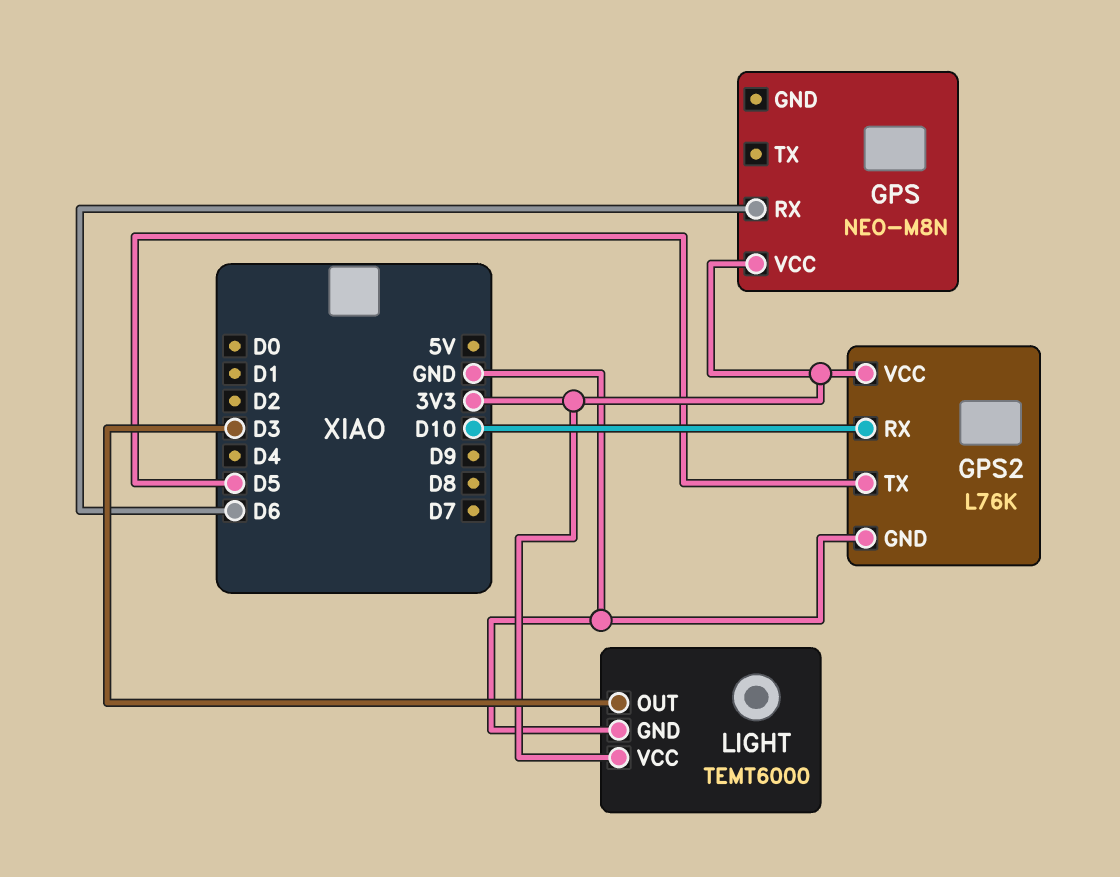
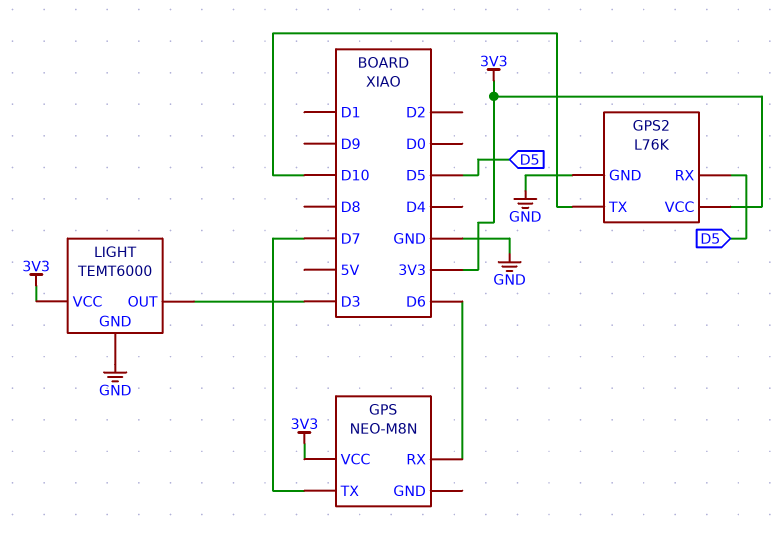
GPS pin TX: none -> D7
GPS2 pin RX: D10 -> D5
GPS2 pin TX: D5 -> D10

